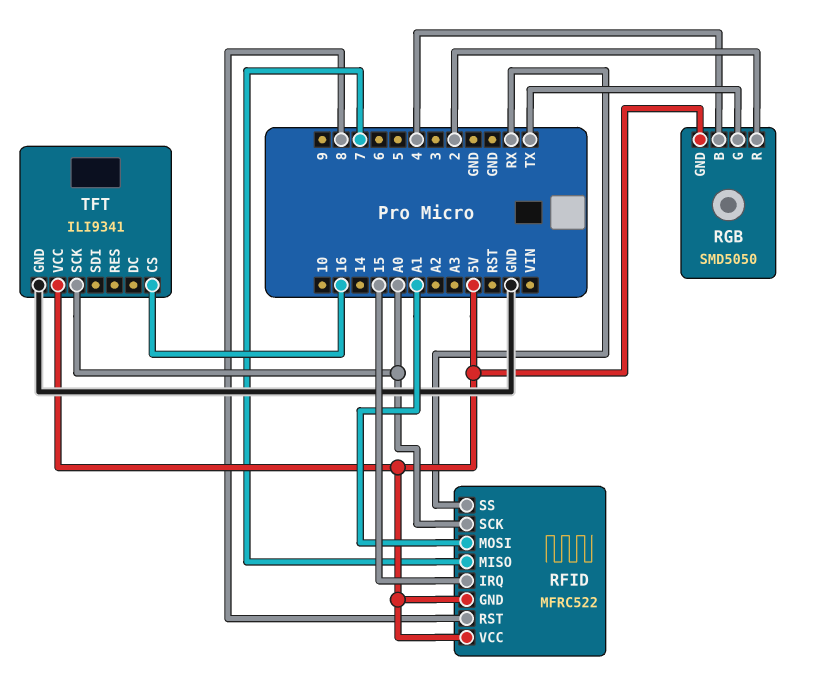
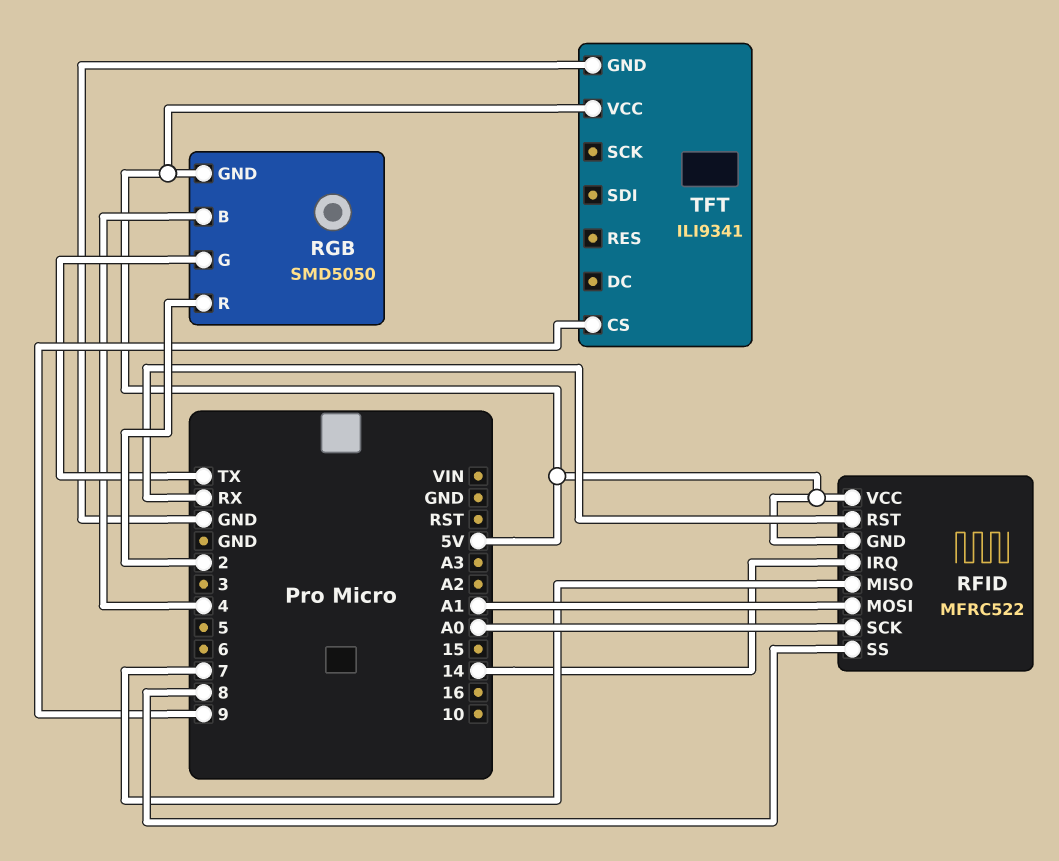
RFID pin IRQ: 15 -> 14
RFID pin RST: 8 -> RX
RFID pin SS: RX -> 8
TFT pin CS: 16 -> 9
TFT pin SCK: A0 -> none

